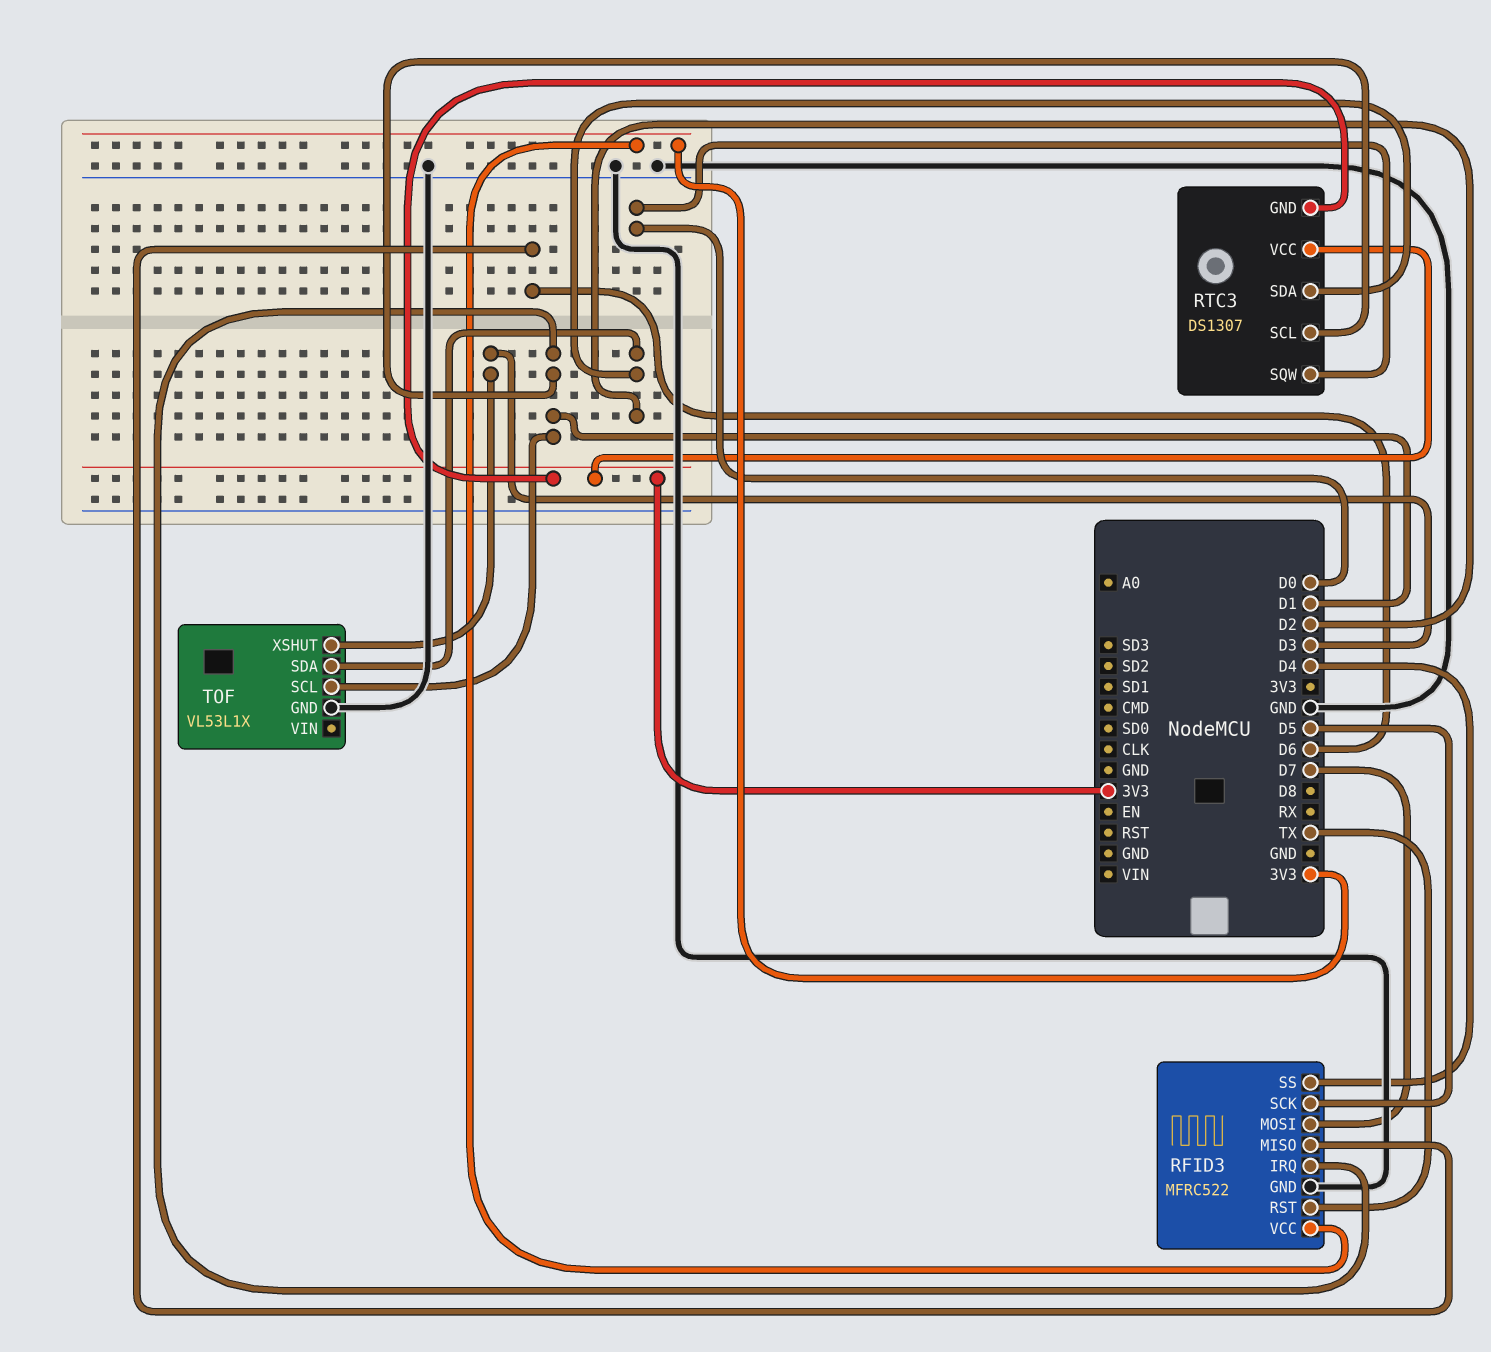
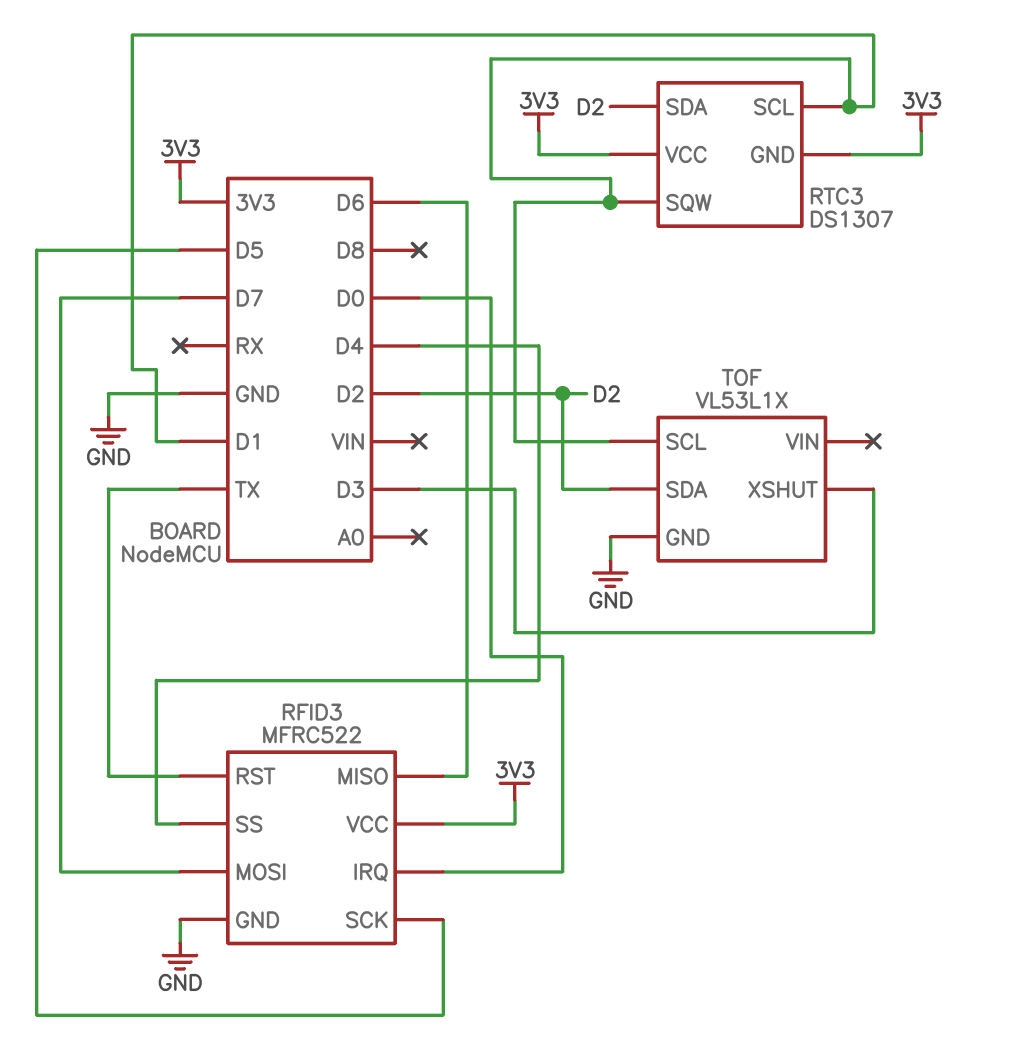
RFID3 pin IRQ: D1 -> D0
RTC3 pin SQW: D0 -> D1

